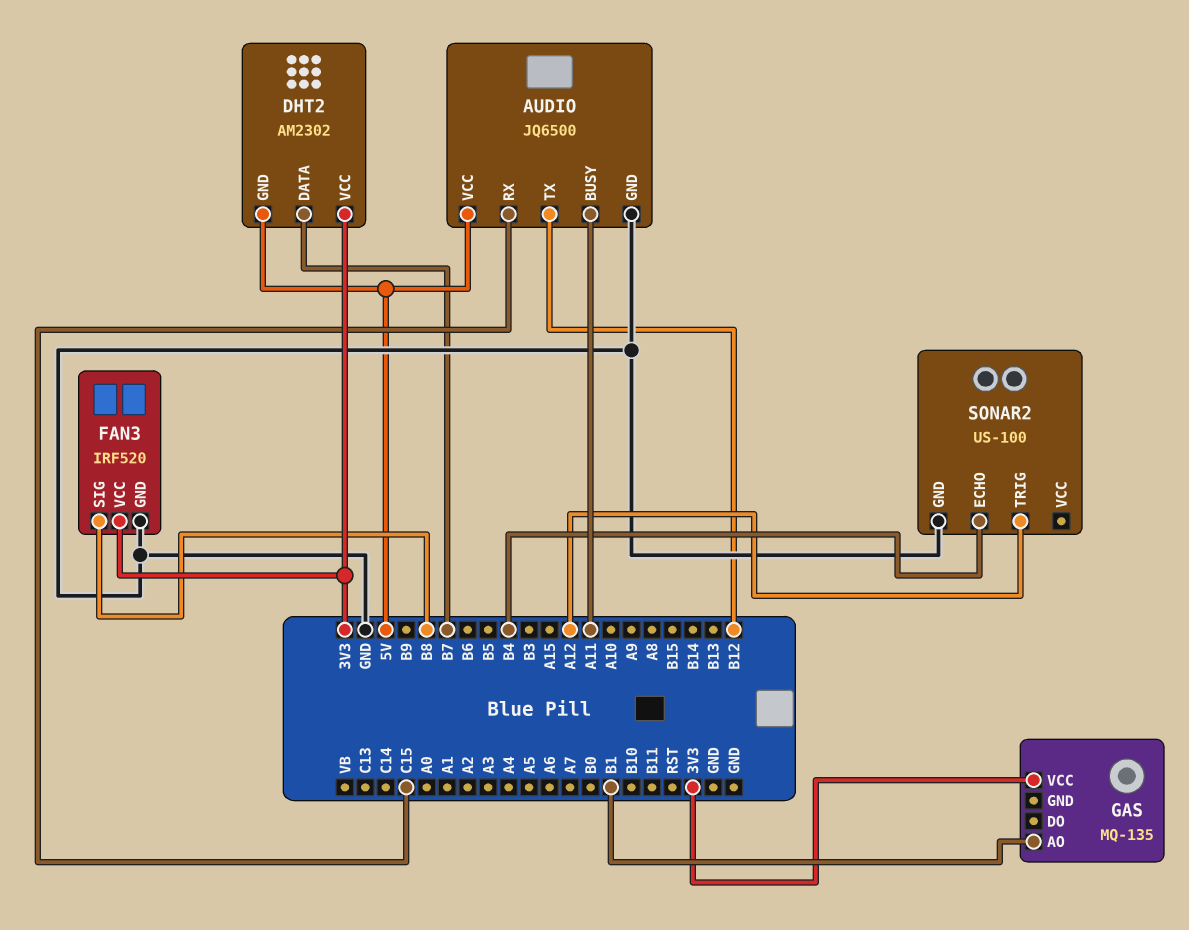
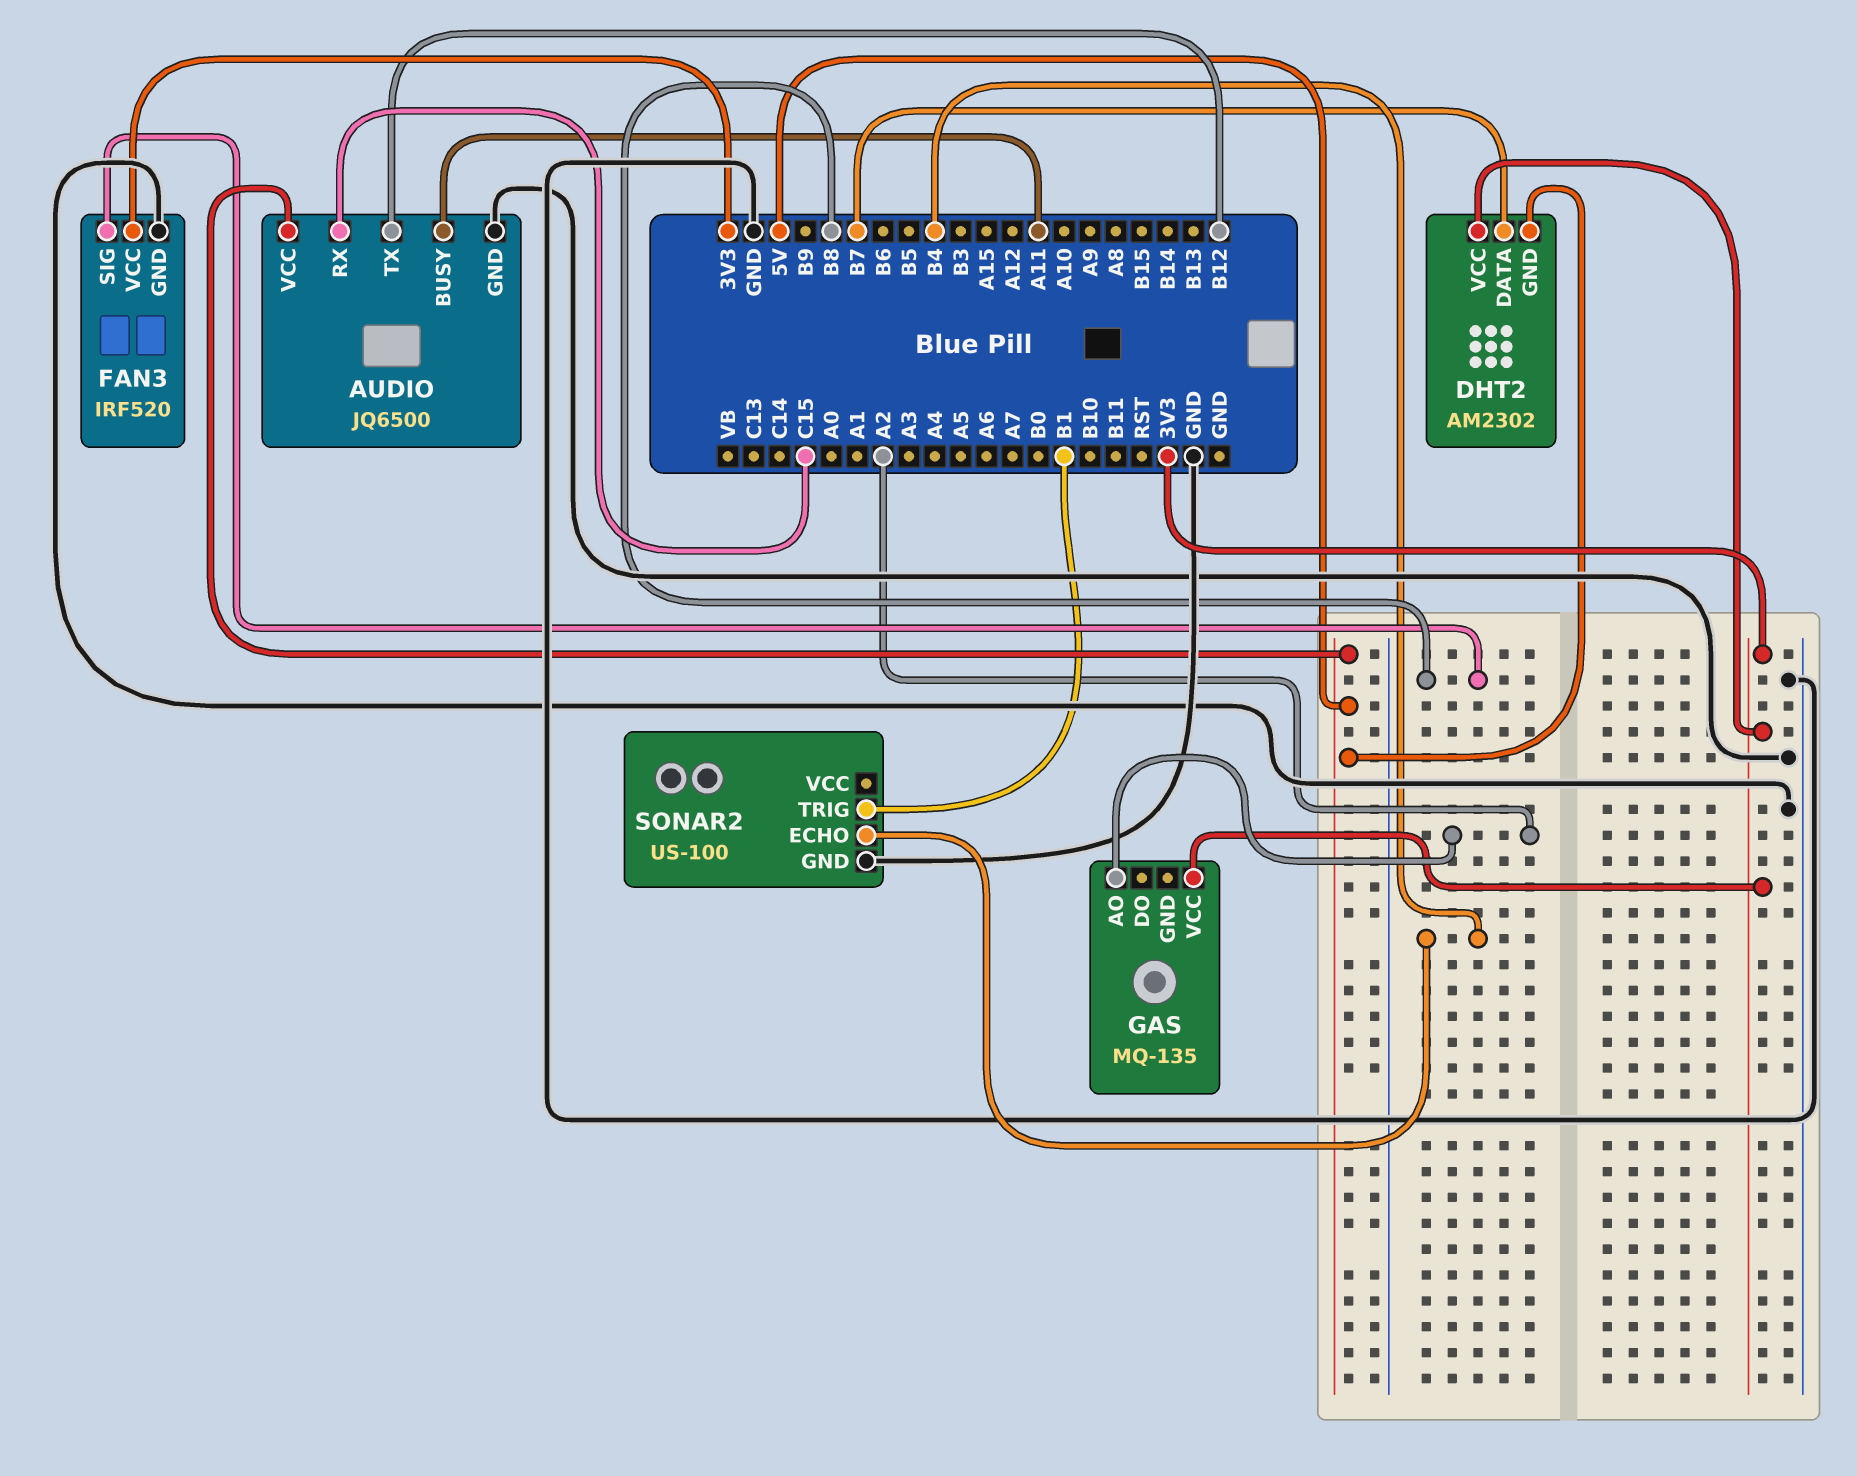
GAS pin AO: B1 -> A2
SONAR2 pin TRIG: A12 -> B1

